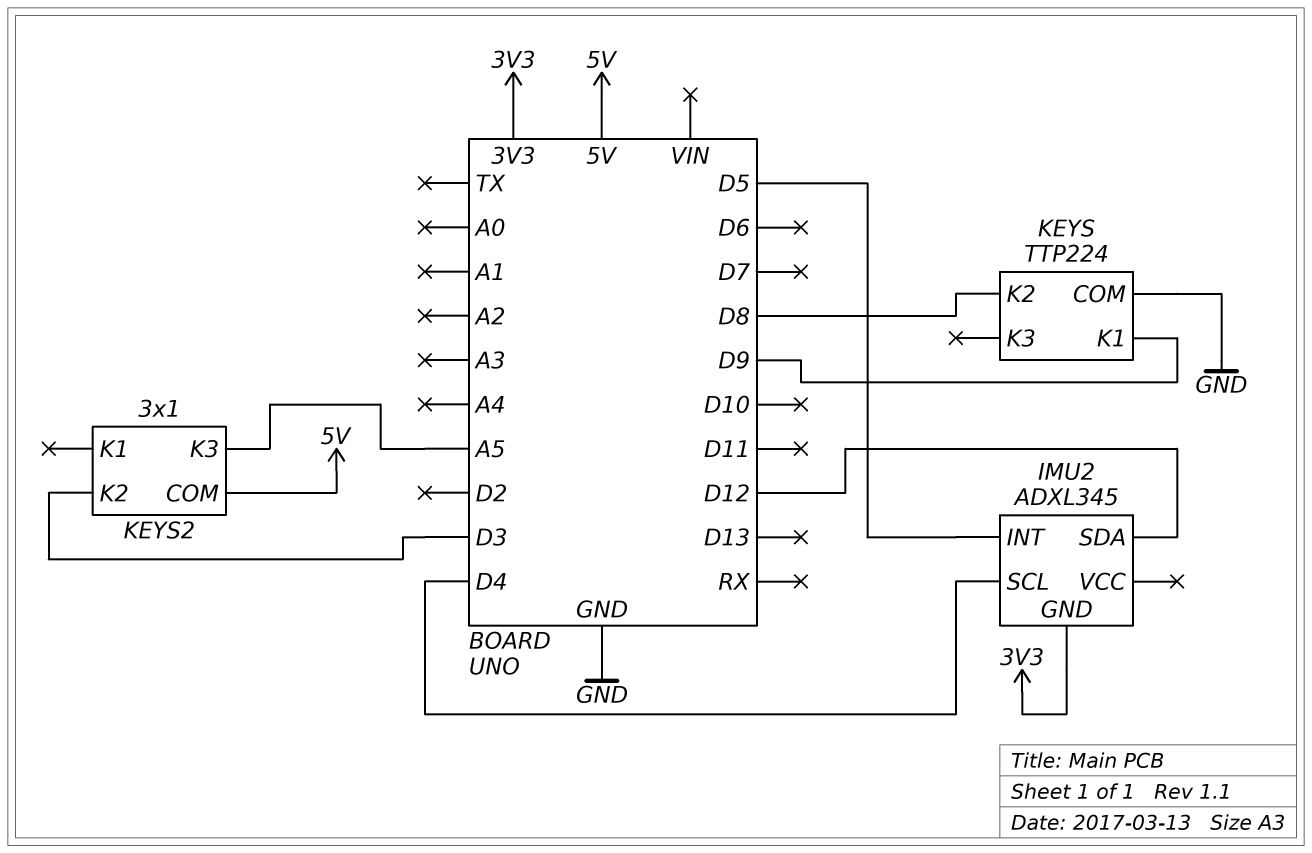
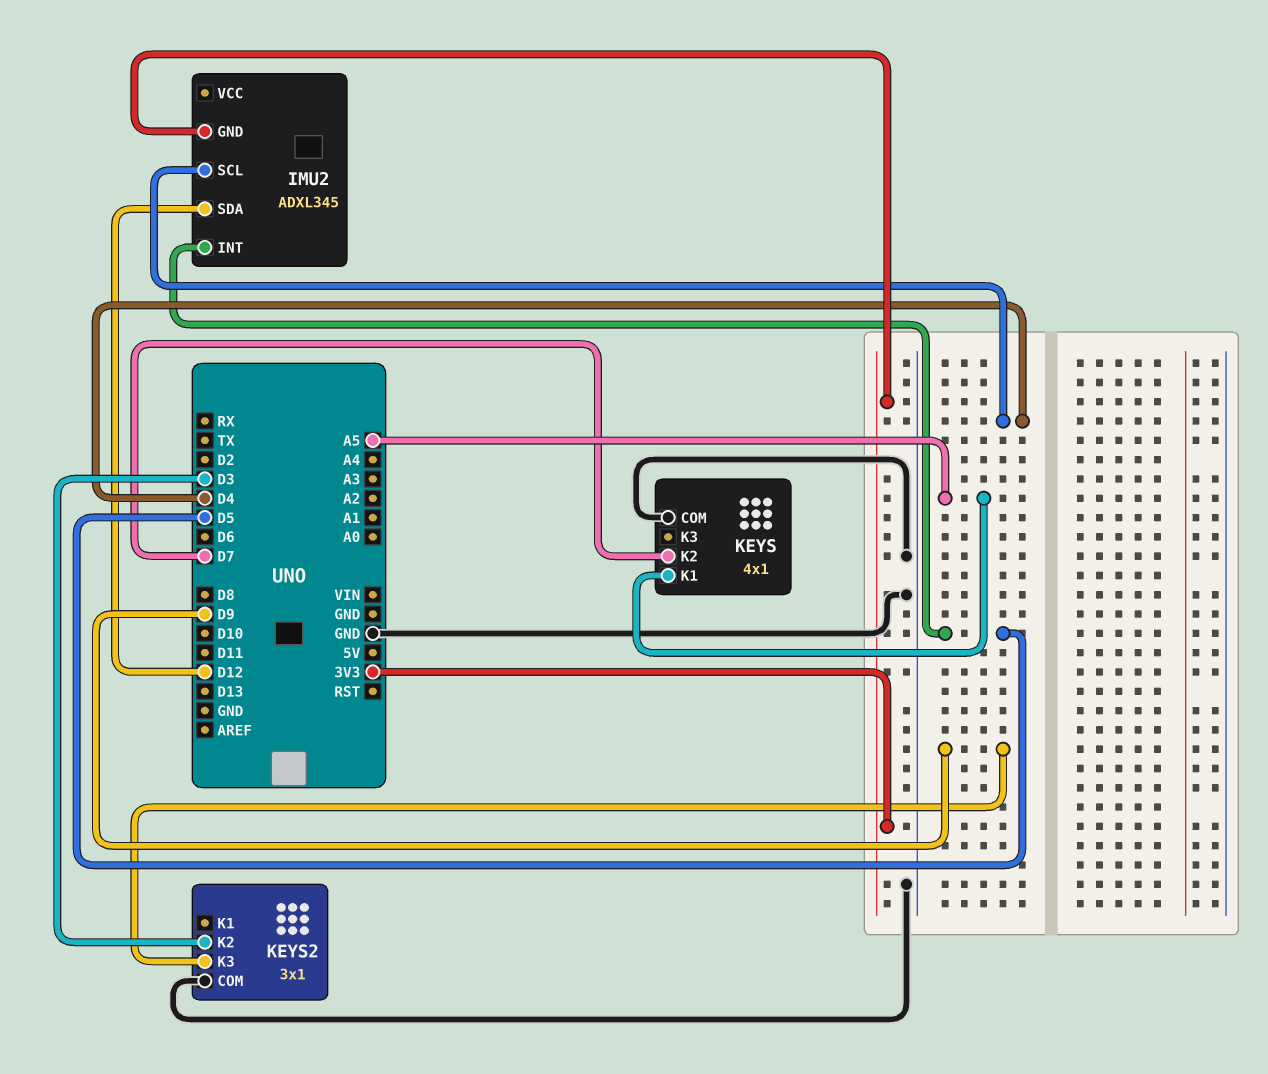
KEYS: TTP224 -> 4x1
KEYS pin K1: D9 -> A5
KEYS pin K2: D8 -> D7
KEYS2 pin COM: 5V -> GND
KEYS2 pin K3: A5 -> D9

